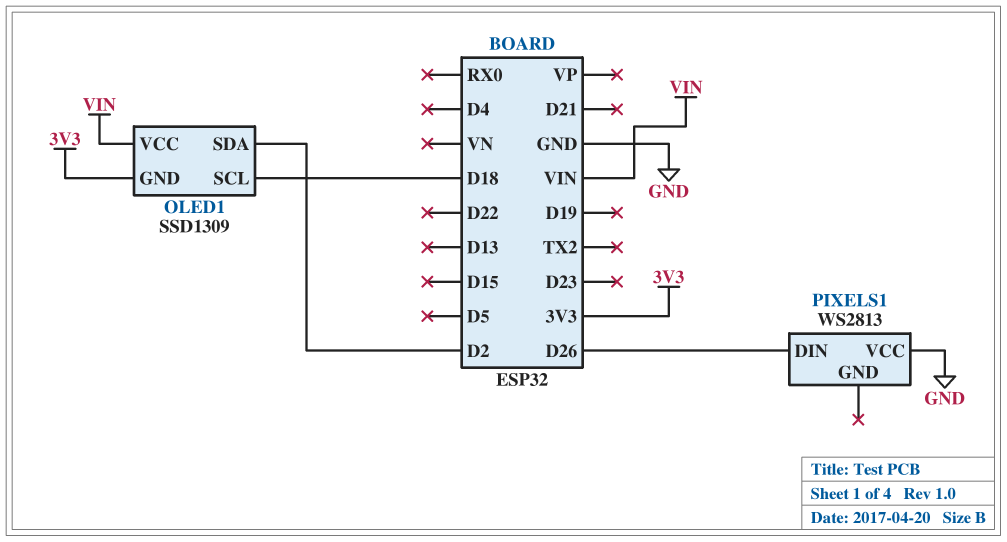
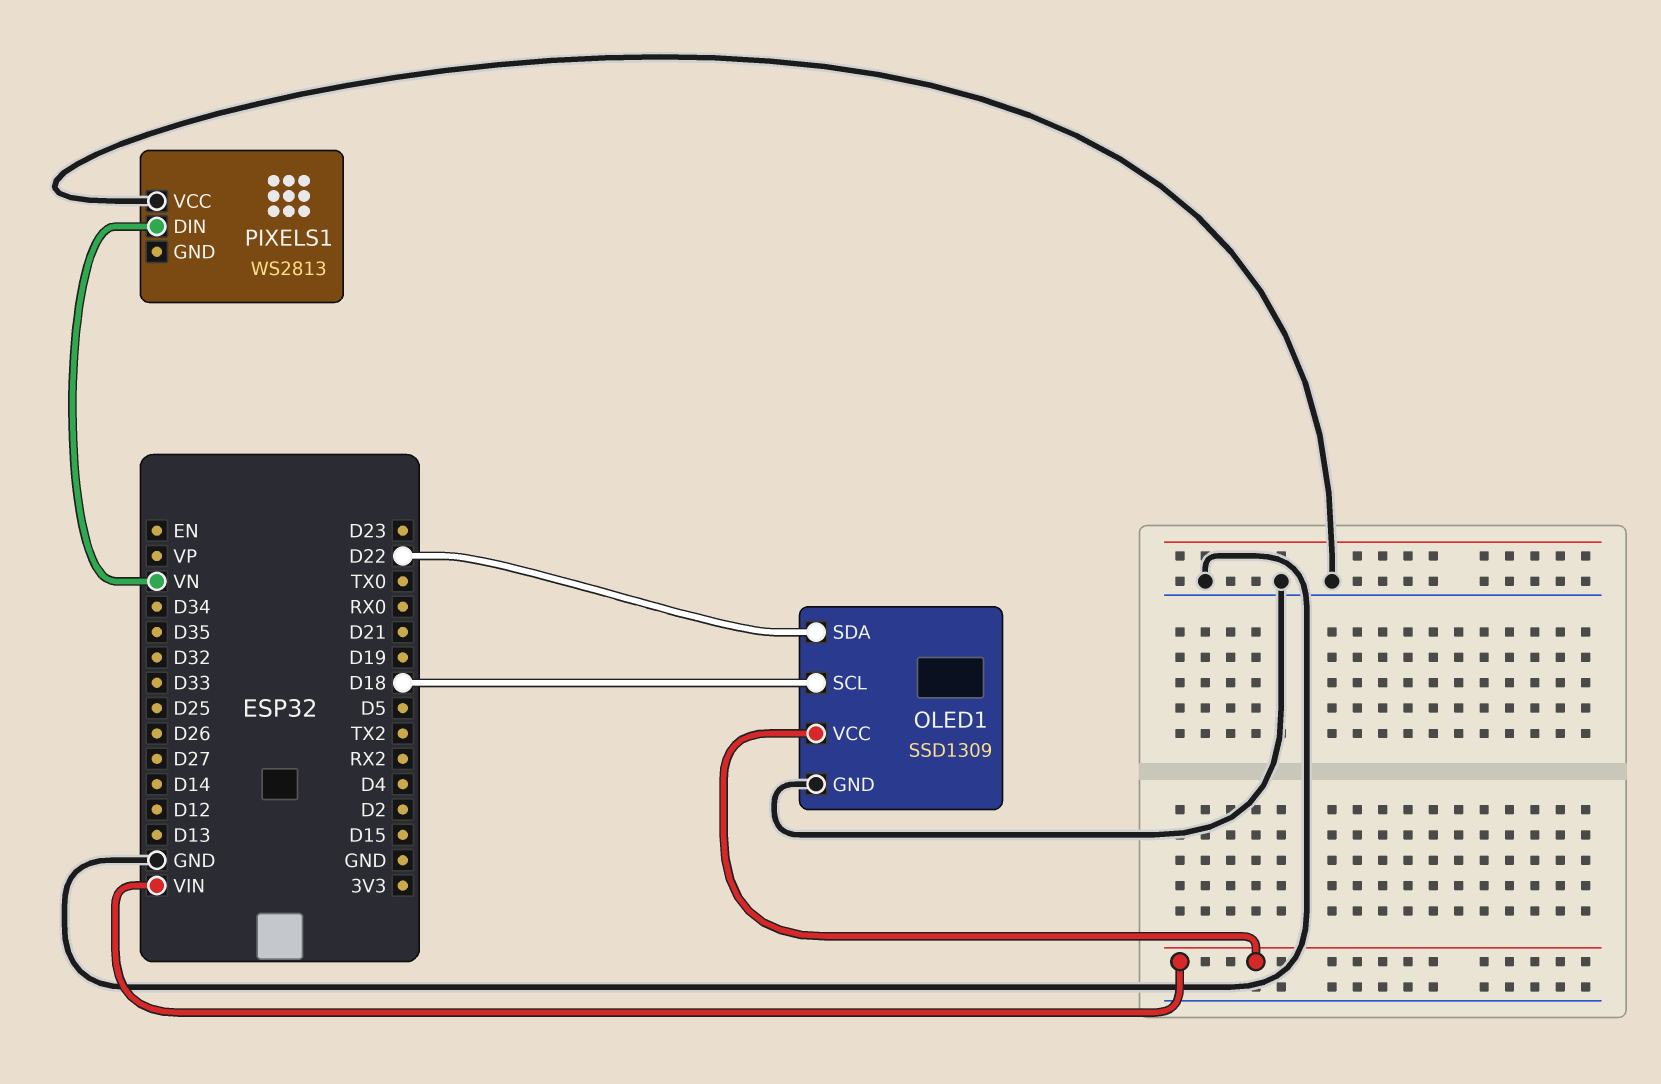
OLED1 pin GND: 3V3 -> GND
OLED1 pin SDA: D2 -> D22
PIXELS1 pin DIN: D26 -> VN

